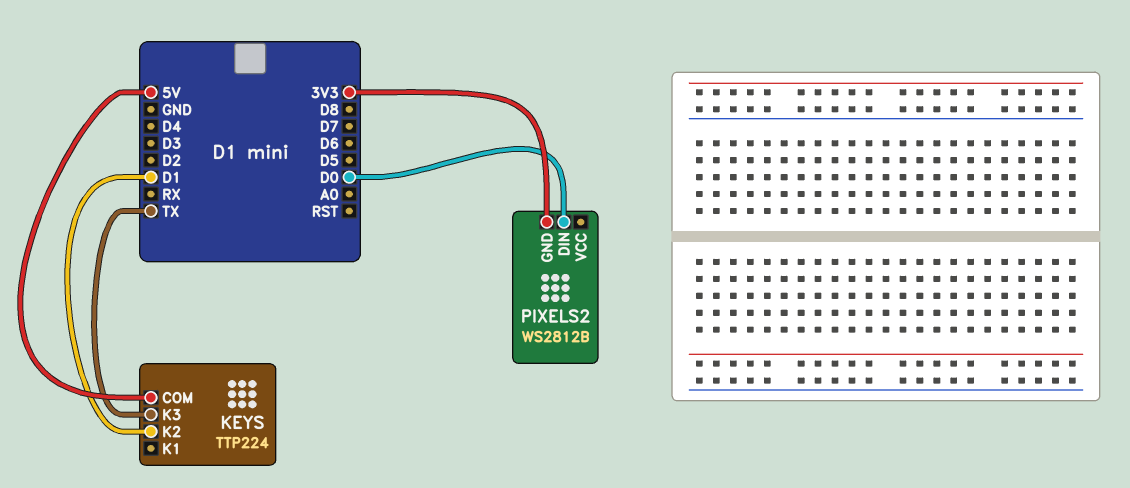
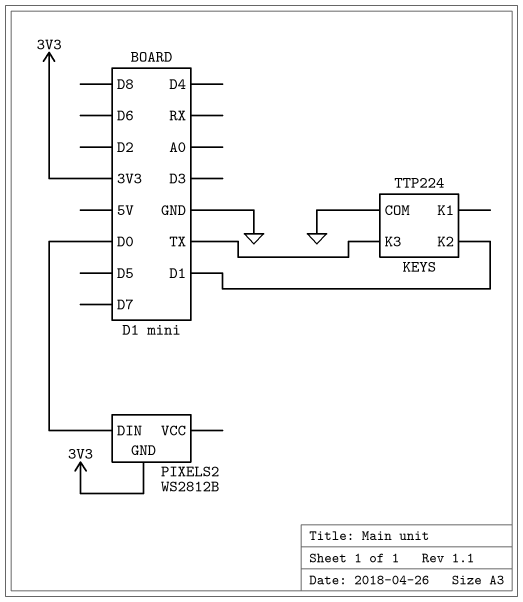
KEYS pin COM: 5V -> GND

